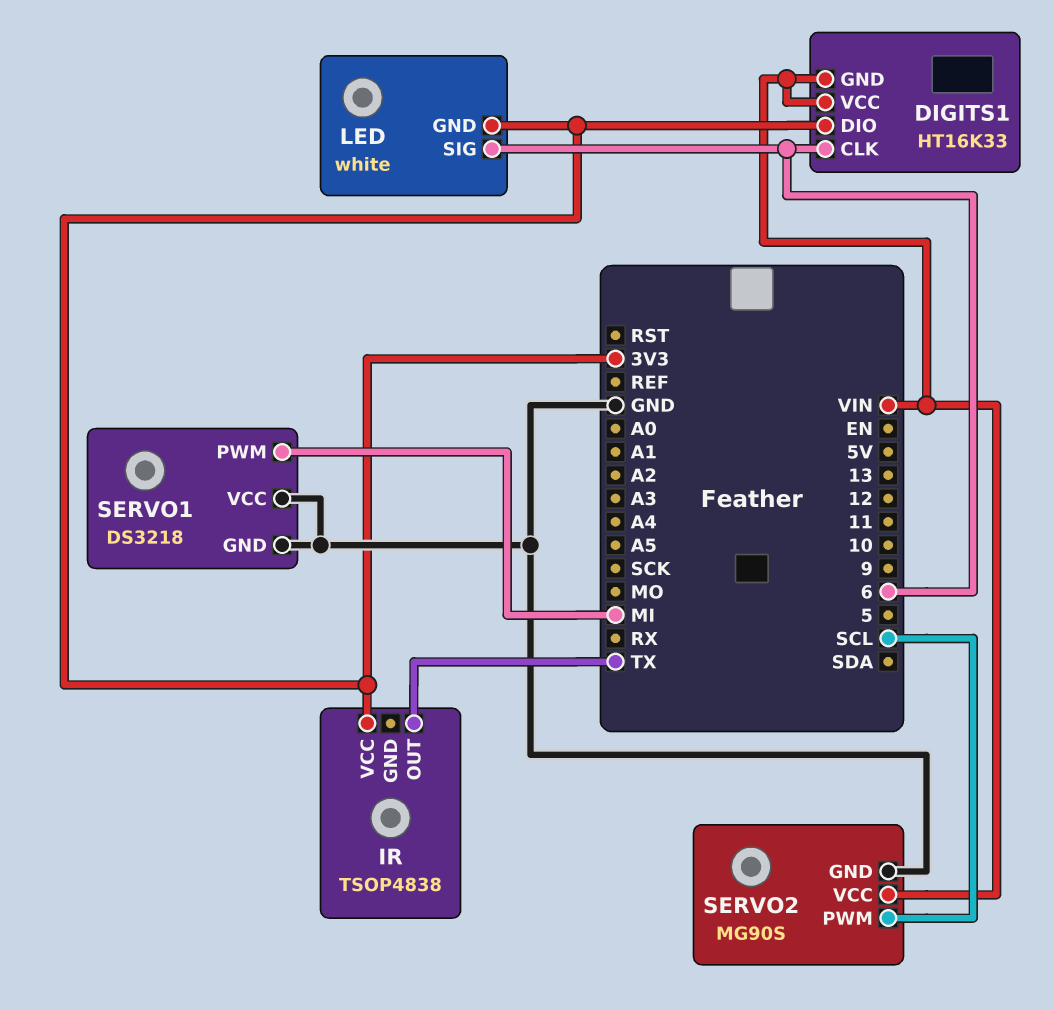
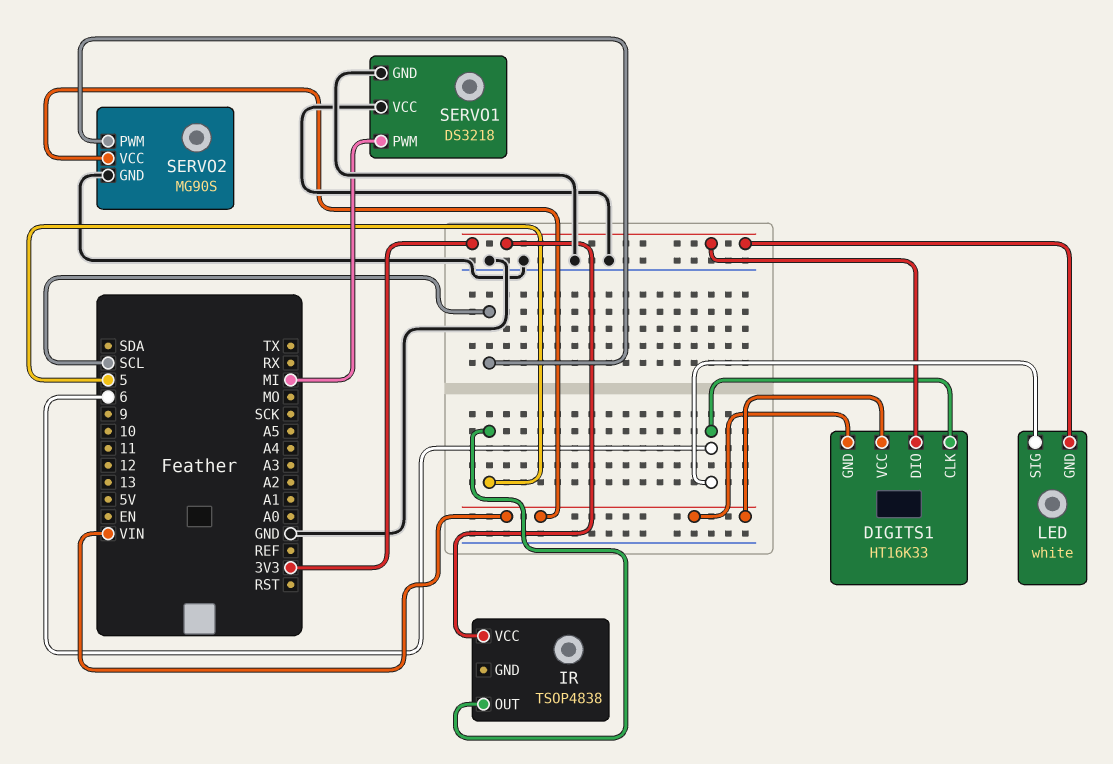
IR pin OUT: TX -> 5

